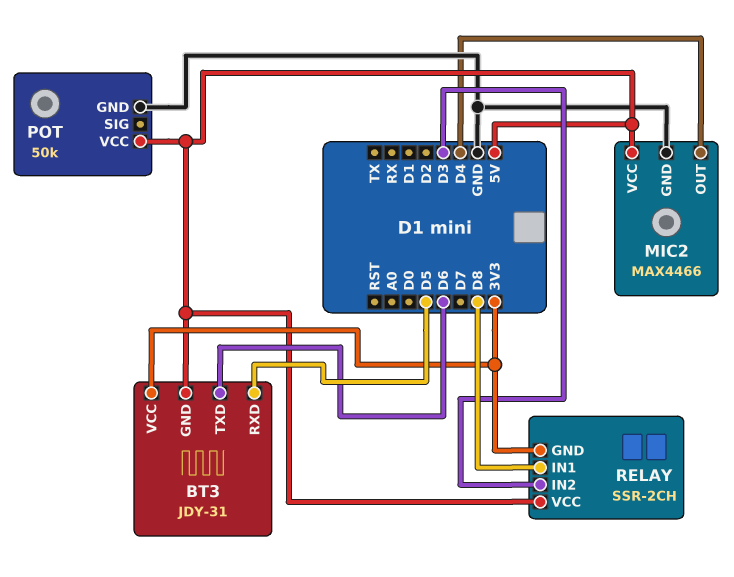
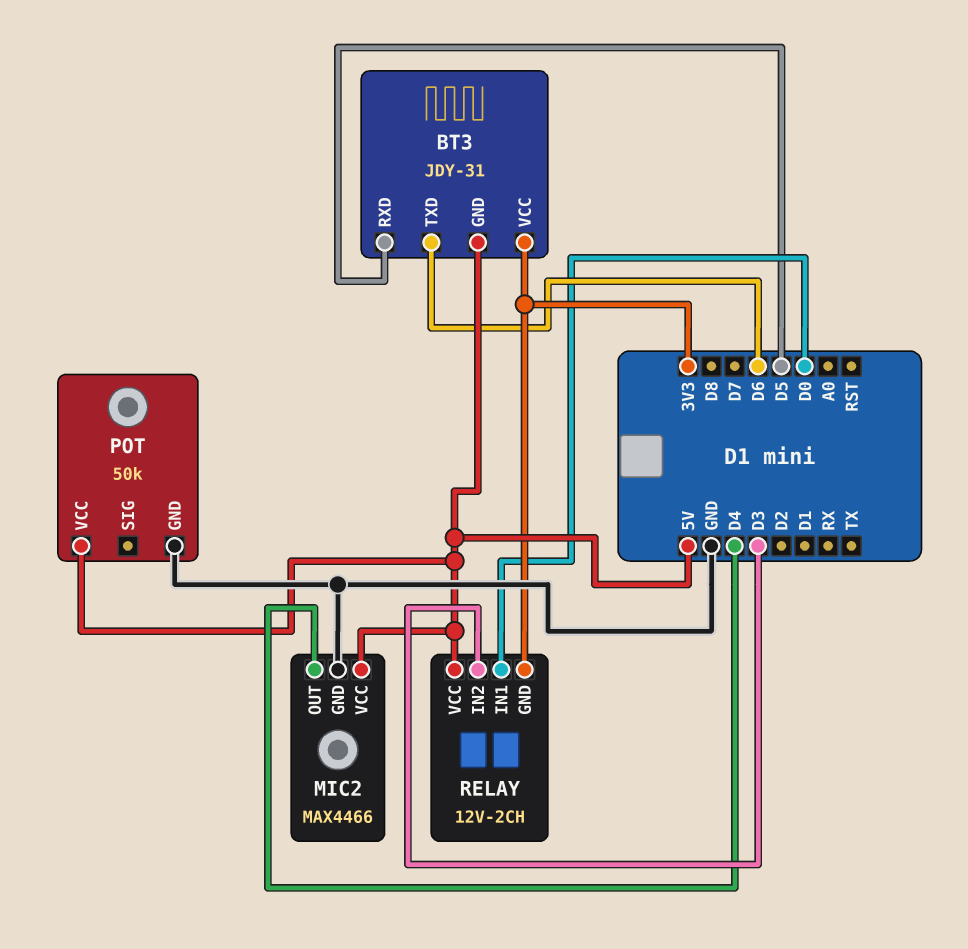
RELAY: SSR-2CH -> 12V-2CH
RELAY pin IN1: D8 -> D0

